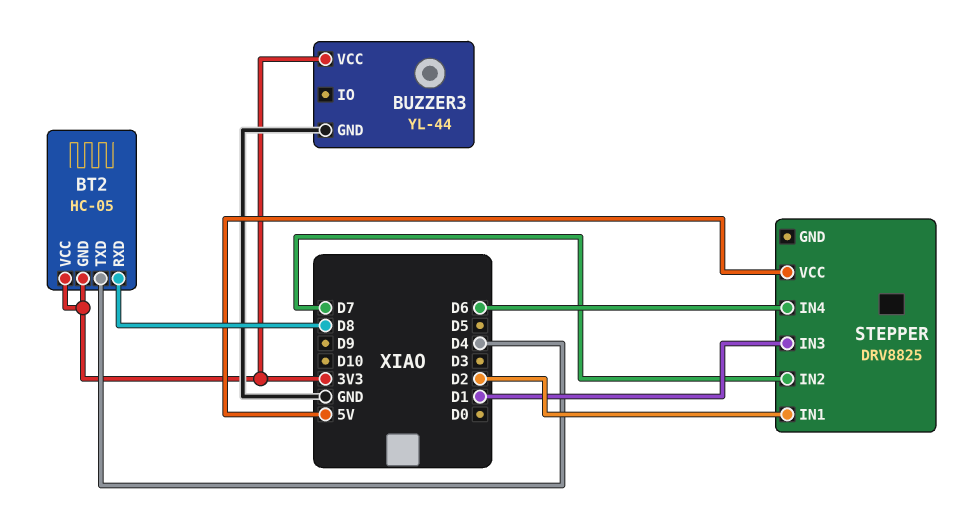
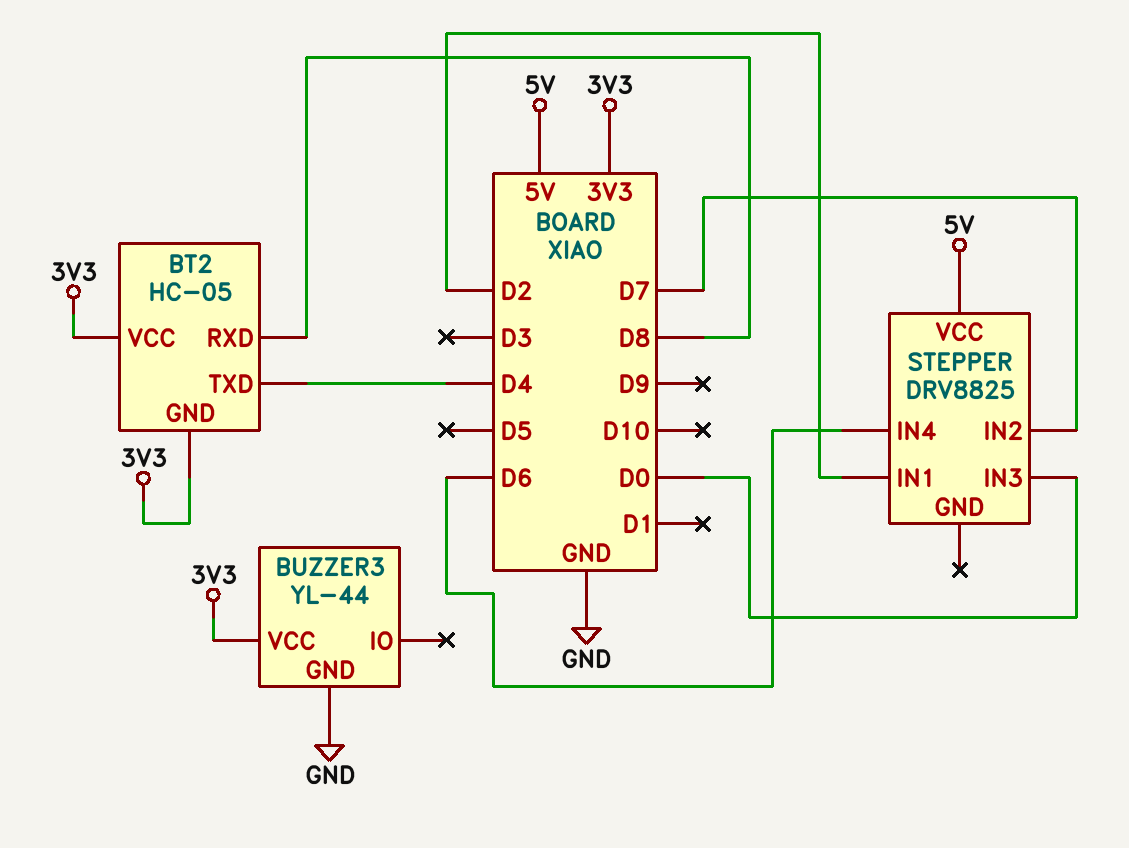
STEPPER pin IN3: D1 -> D0

